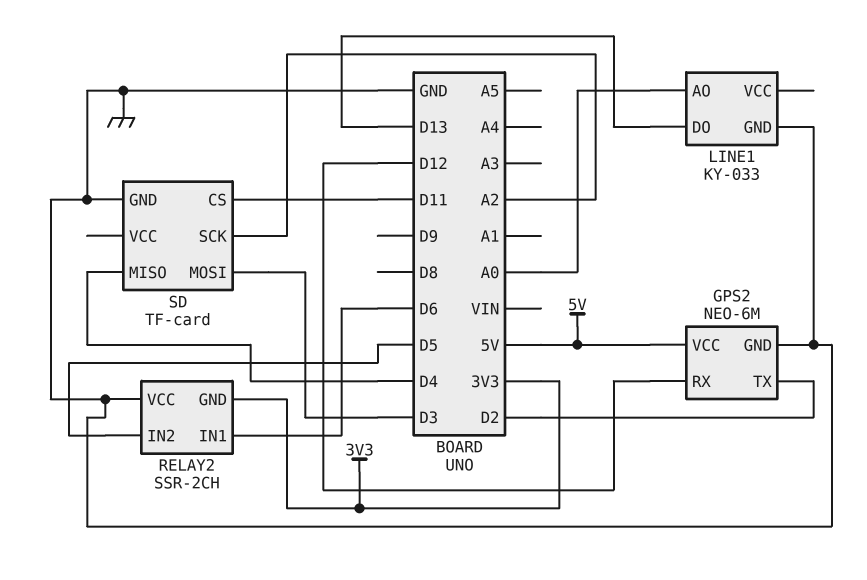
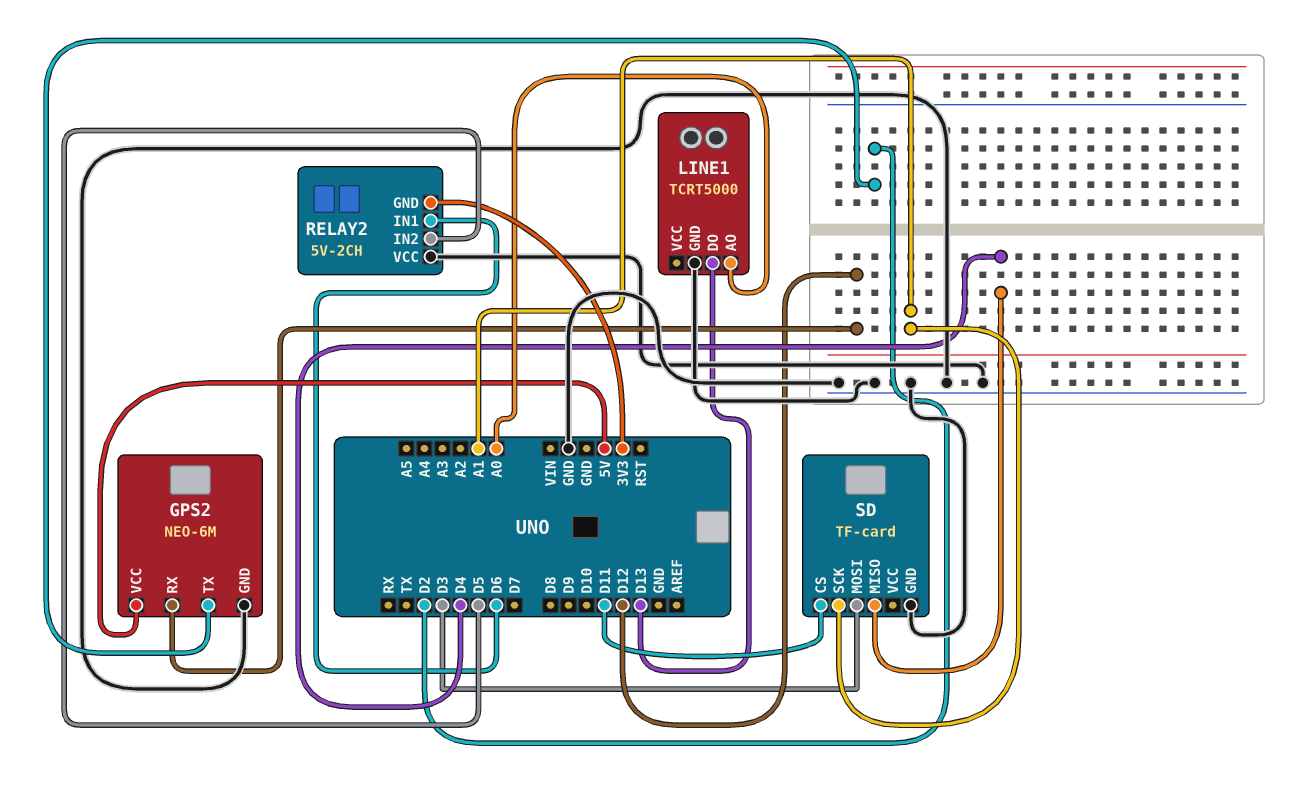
LINE1: KY-033 -> TCRT5000
RELAY2: SSR-2CH -> 5V-2CH
SD pin SCK: A2 -> A1

